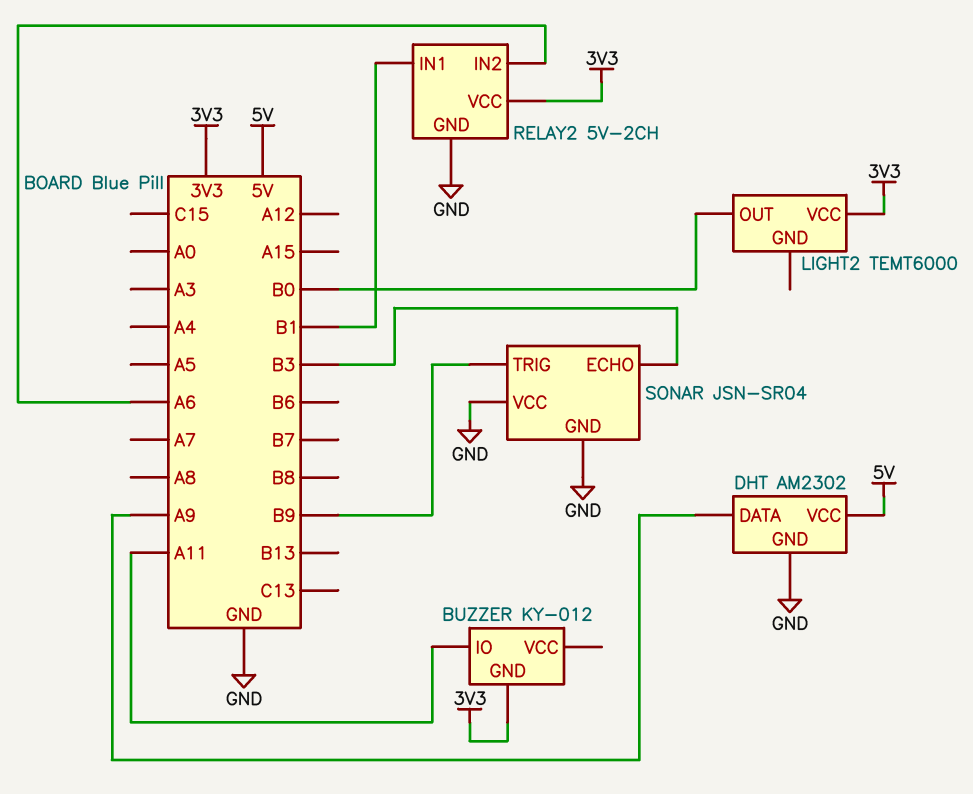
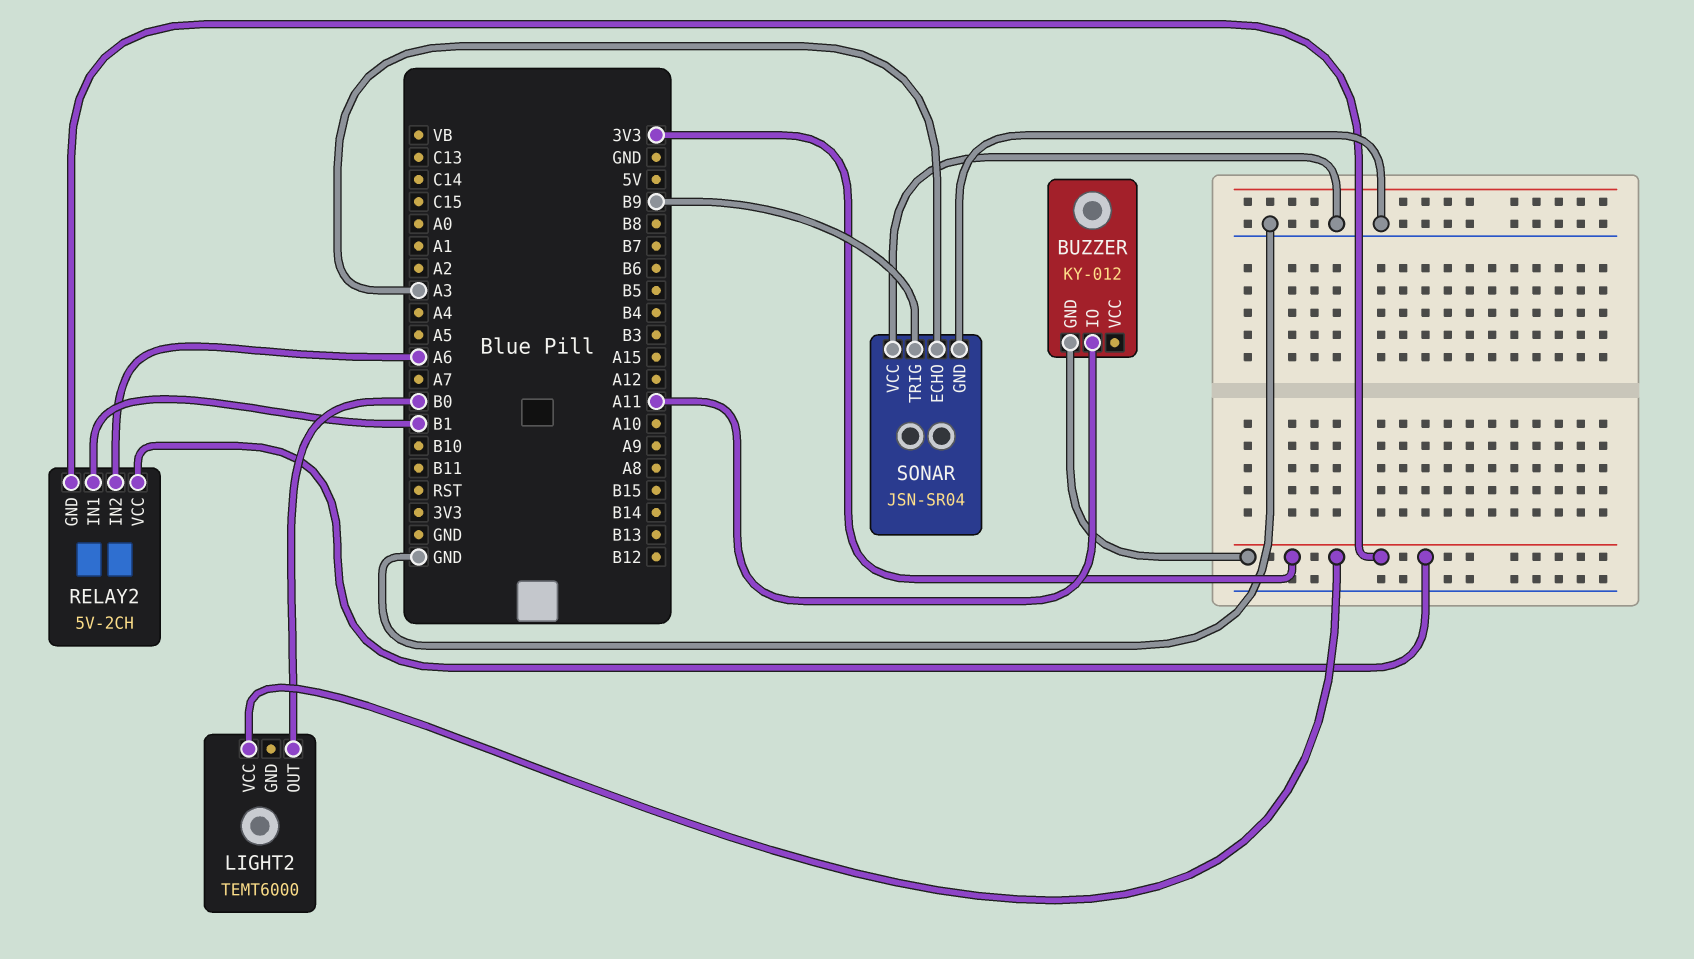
DHT: AM2302 -> none
DHT pin DATA: A9 -> none
DHT pin GND: GND -> none
DHT pin VCC: 5V -> none
RELAY2 pin GND: GND -> 3V3
SONAR pin ECHO: B3 -> A3

